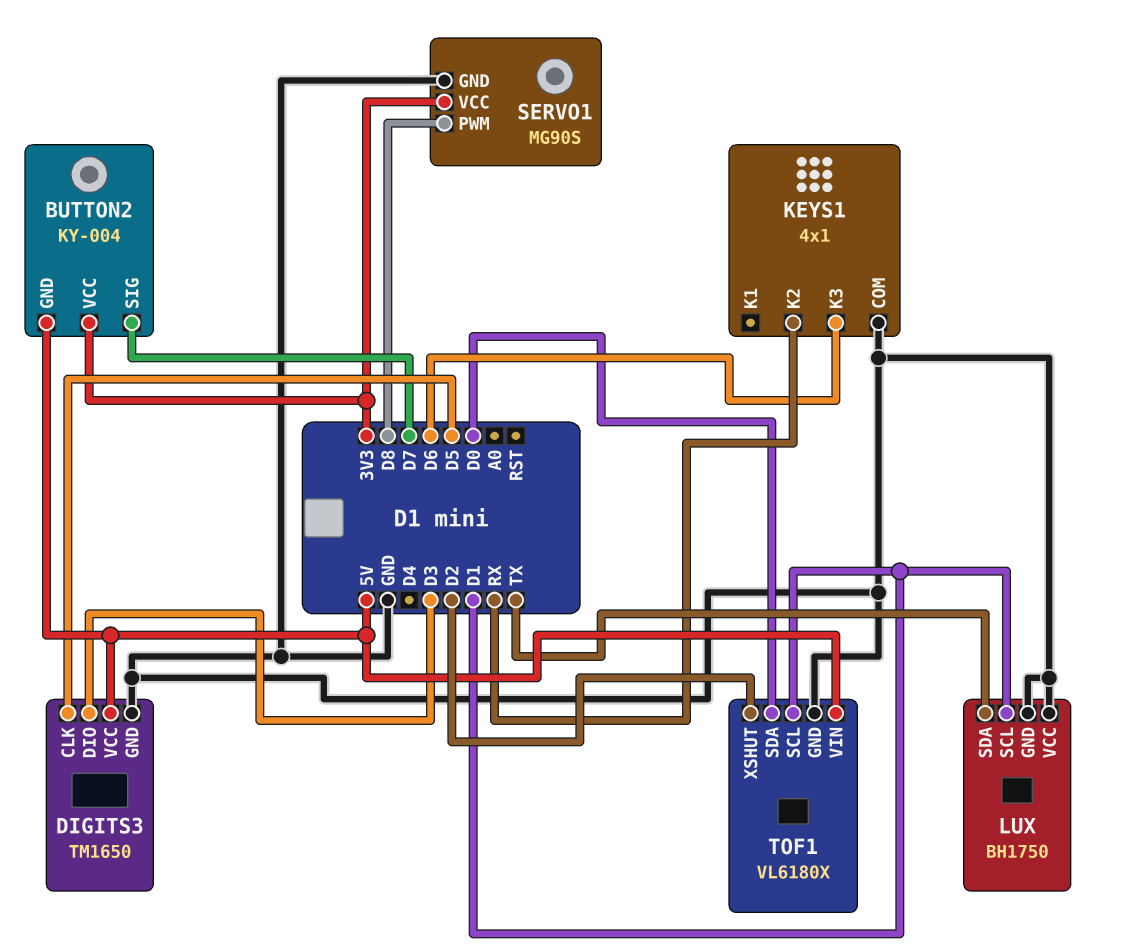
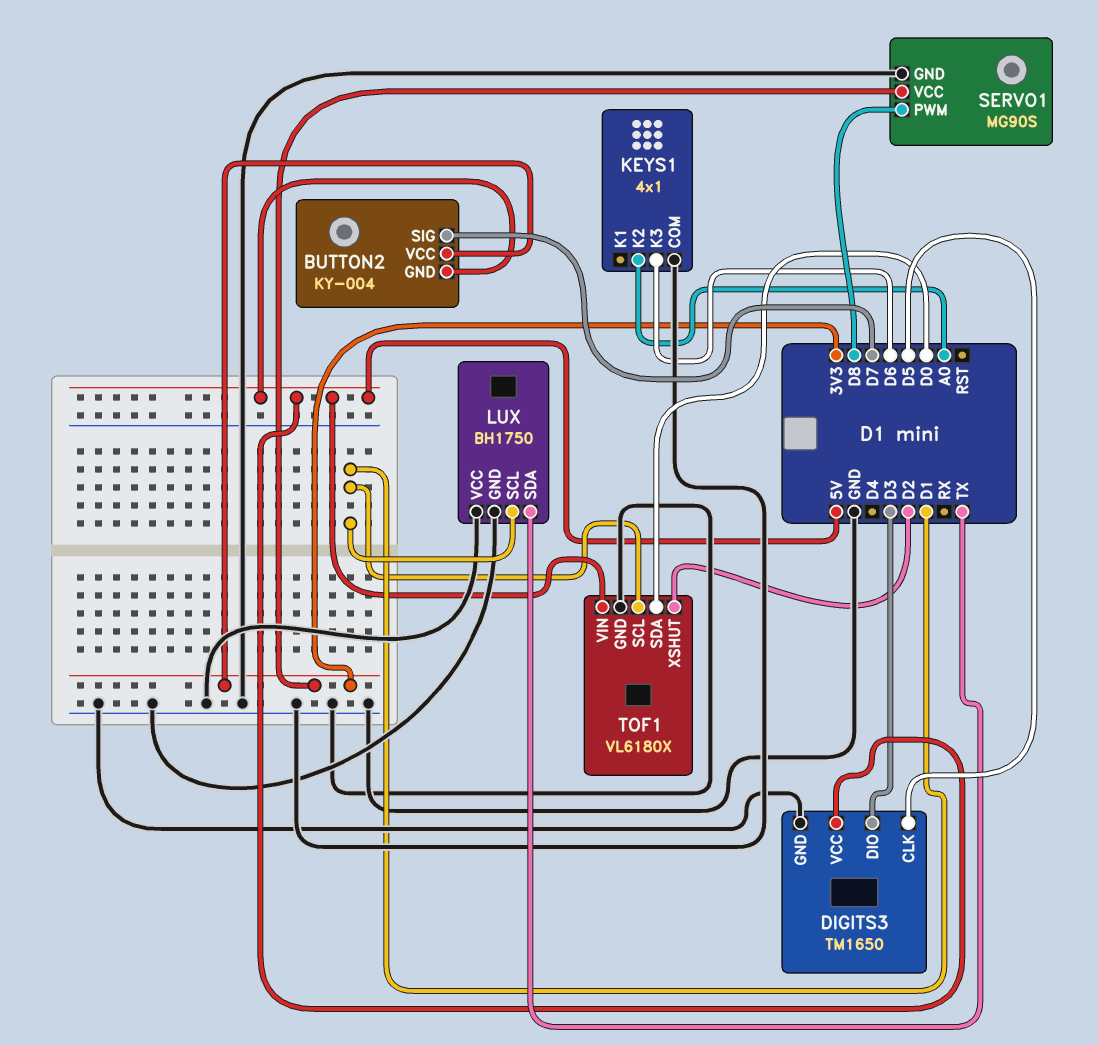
KEYS1 pin K2: RX -> A0

